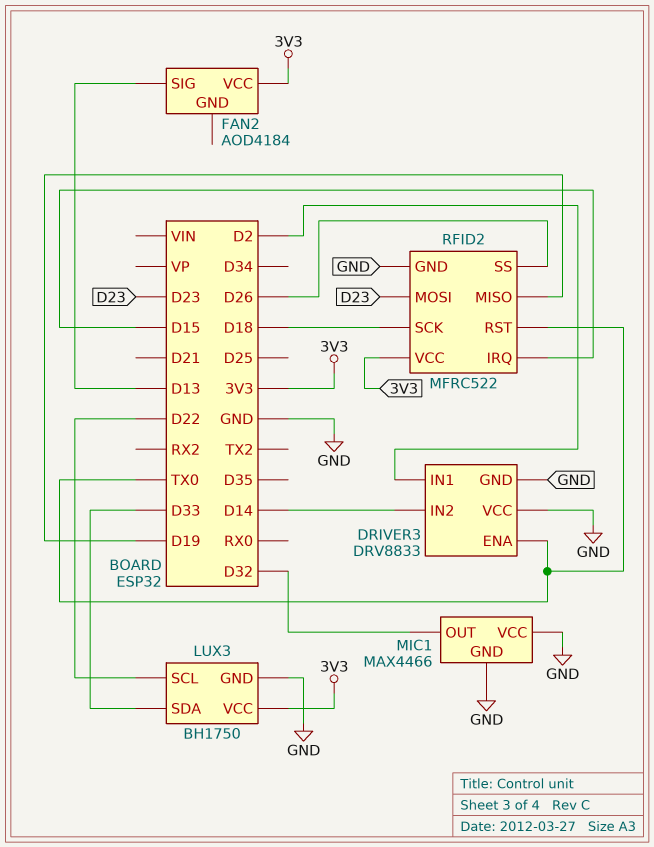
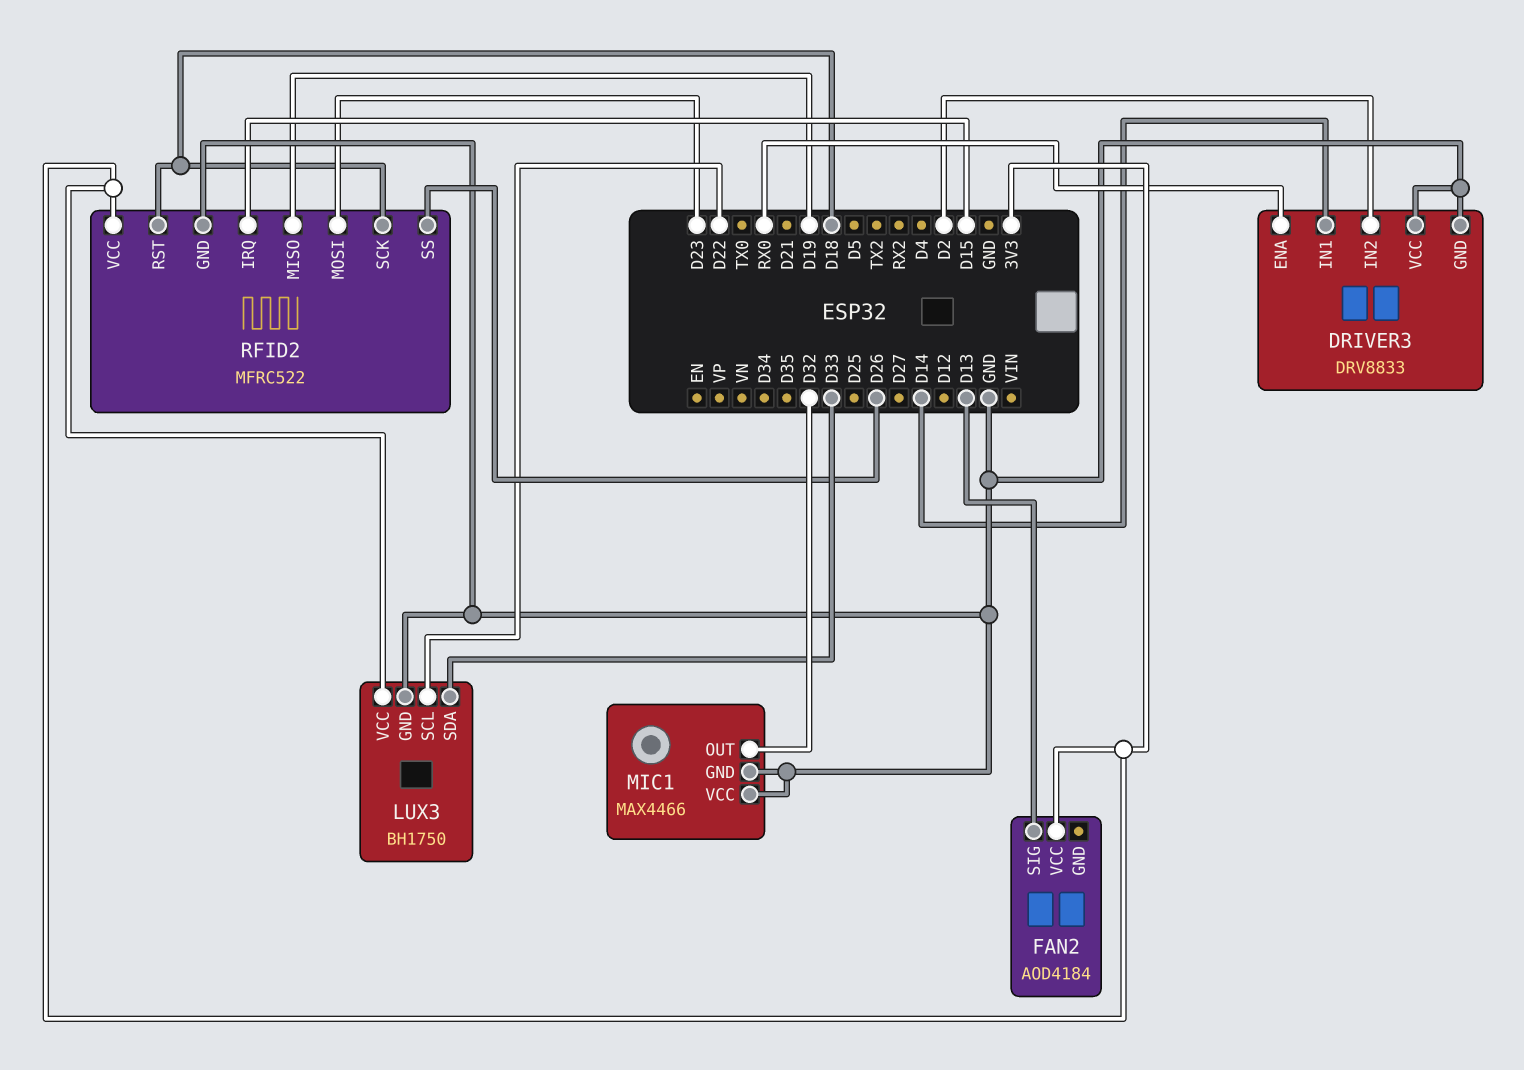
DRIVER3 pin ENA: TX0 -> RX0
DRIVER3 pin IN1: D2 -> D14
DRIVER3 pin IN2: D14 -> D2
RFID2 pin RST: TX0 -> D18

